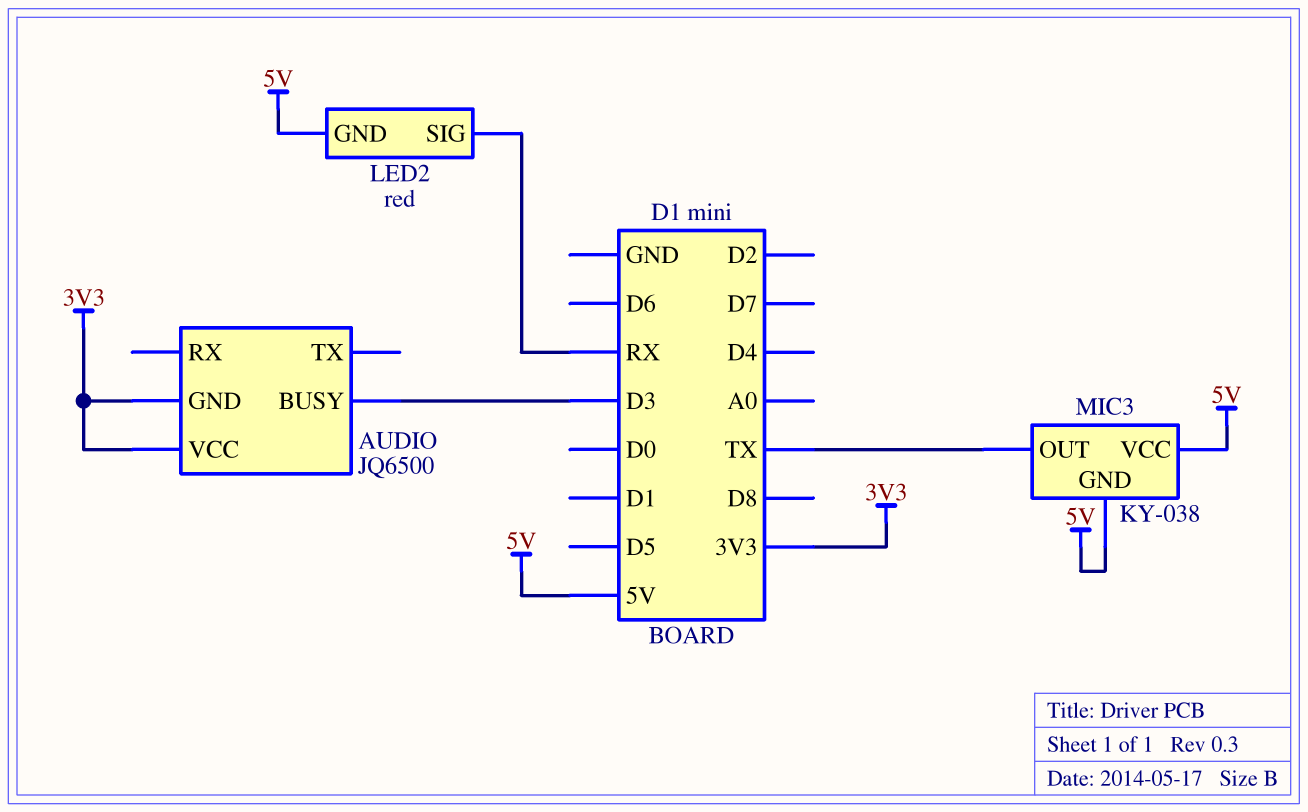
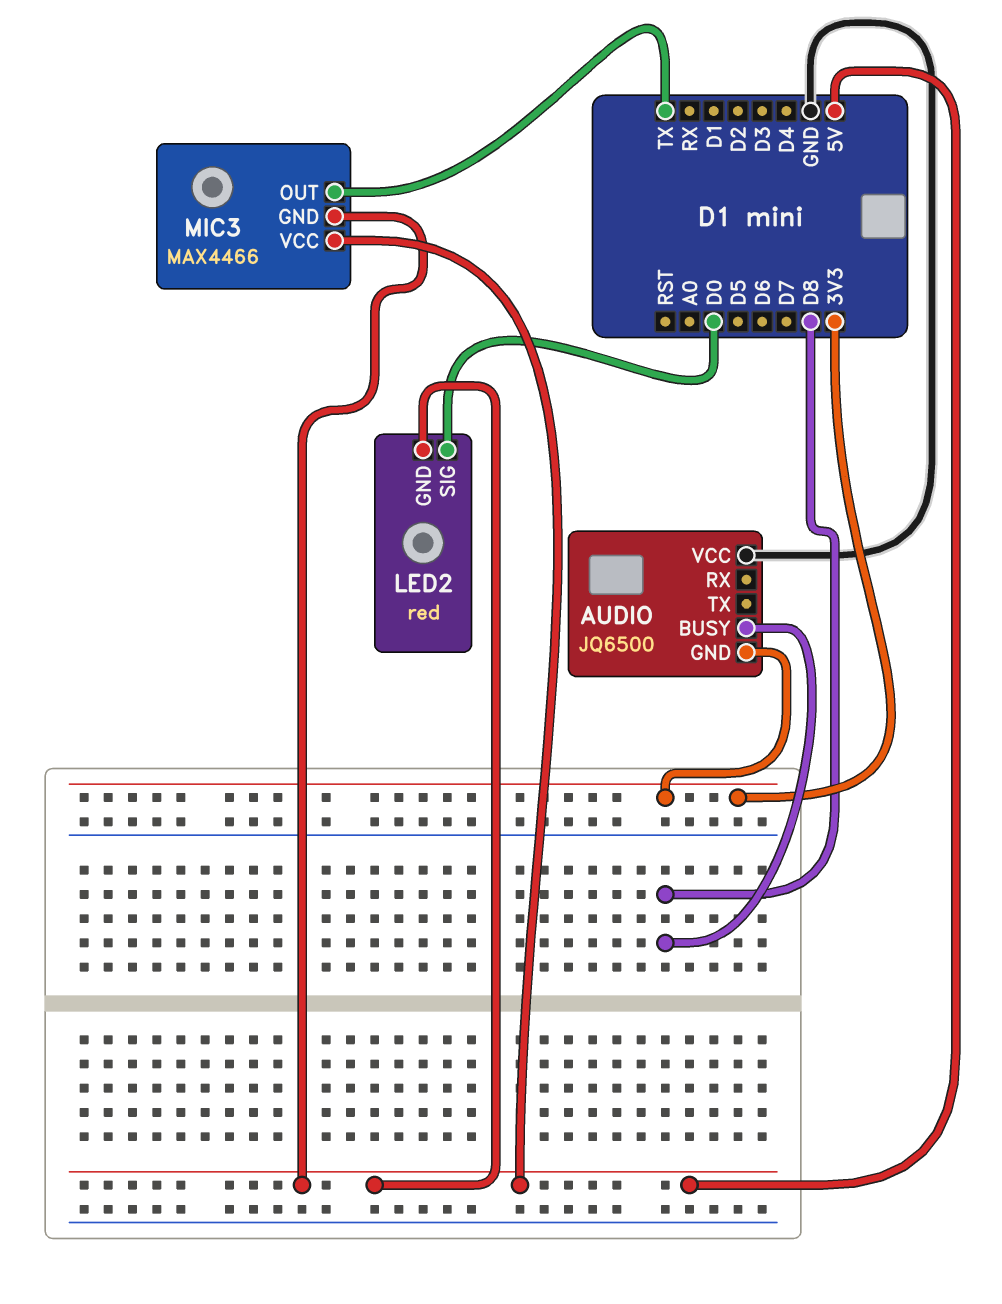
AUDIO pin BUSY: D3 -> D8
AUDIO pin VCC: 3V3 -> GND
LED2 pin SIG: RX -> D0
MIC3: KY-038 -> MAX4466

